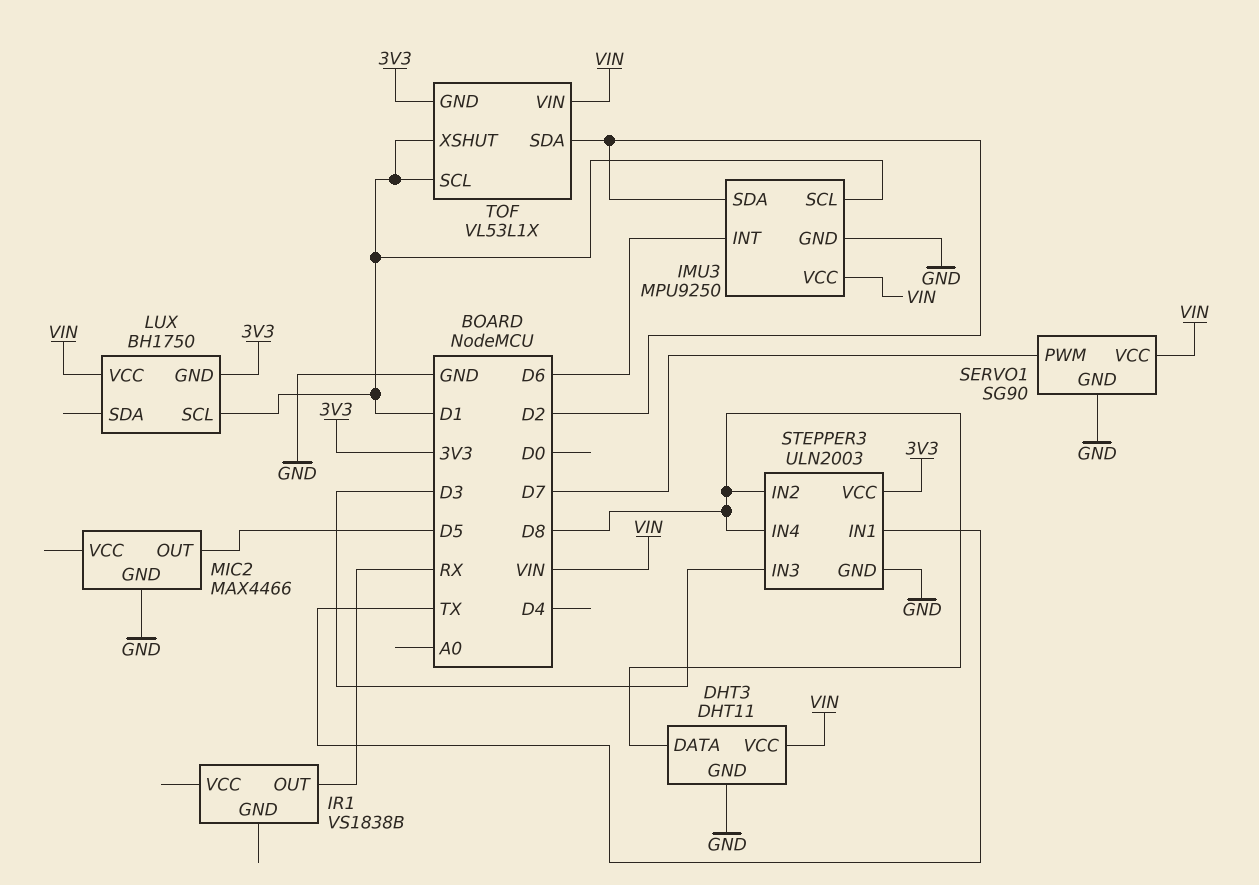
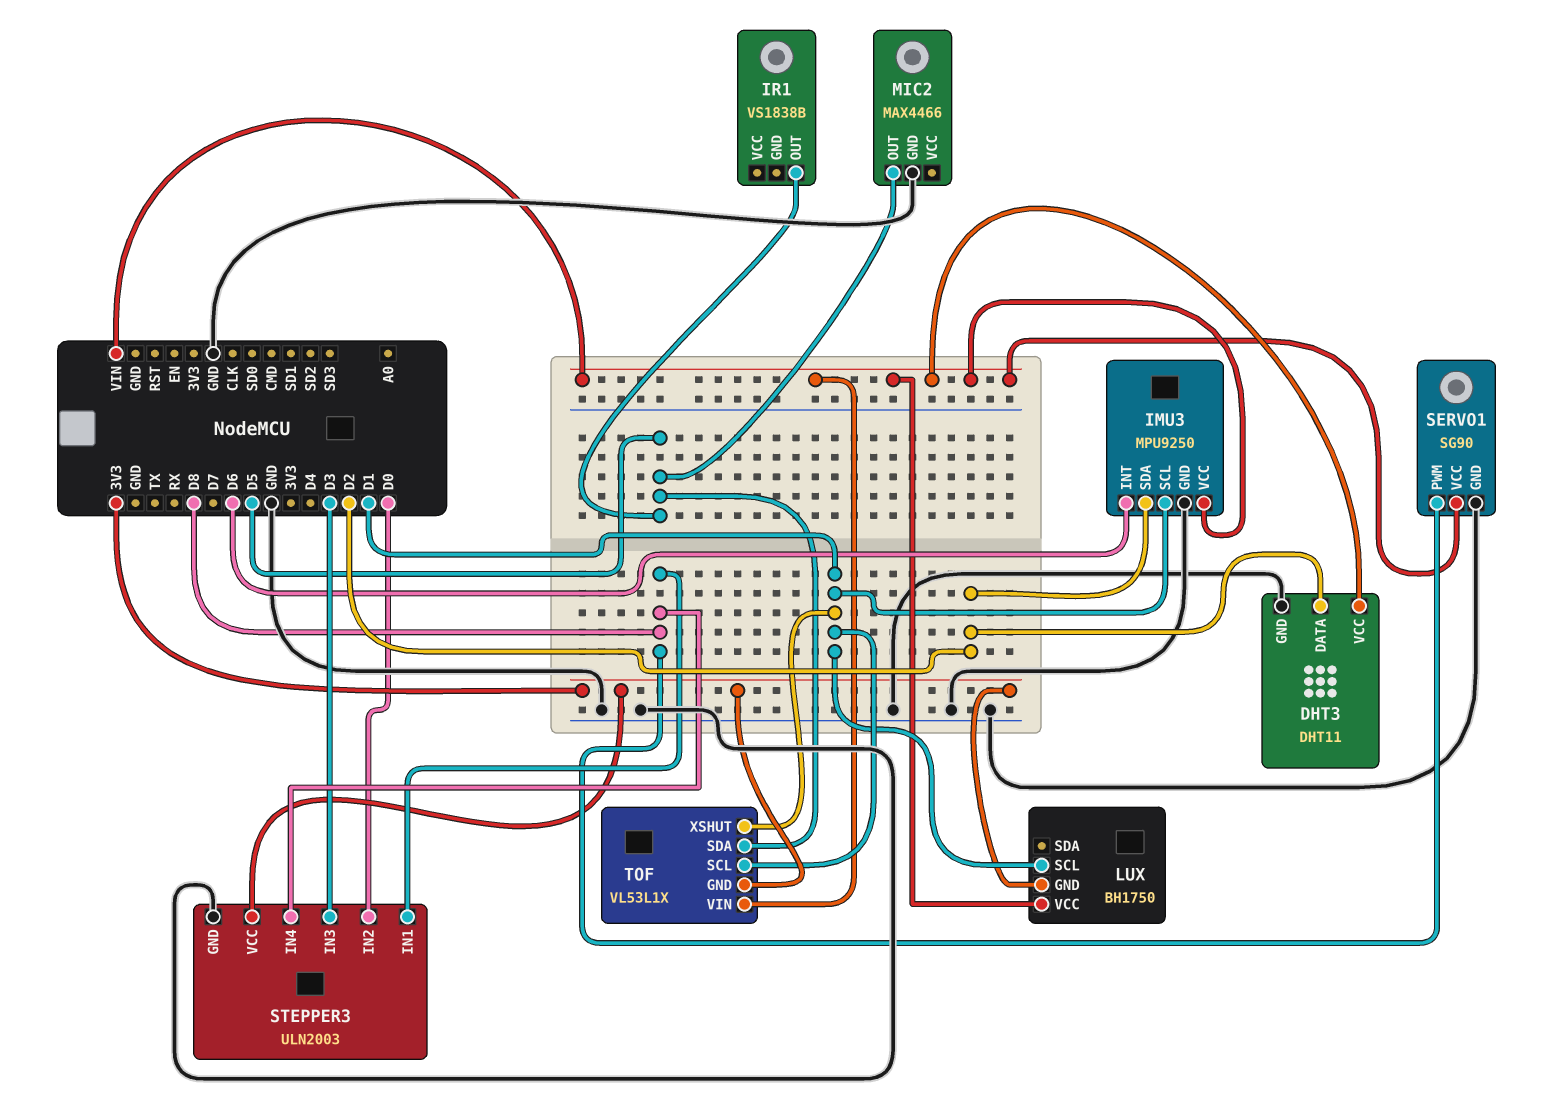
DHT3 pin DATA: D8 -> D2
IR1 pin OUT: RX -> D5
SERVO1 pin PWM: D7 -> D8
STEPPER3 pin IN1: TX -> D8
STEPPER3 pin IN2: D8 -> D0
TOF pin SDA: D2 -> D5

